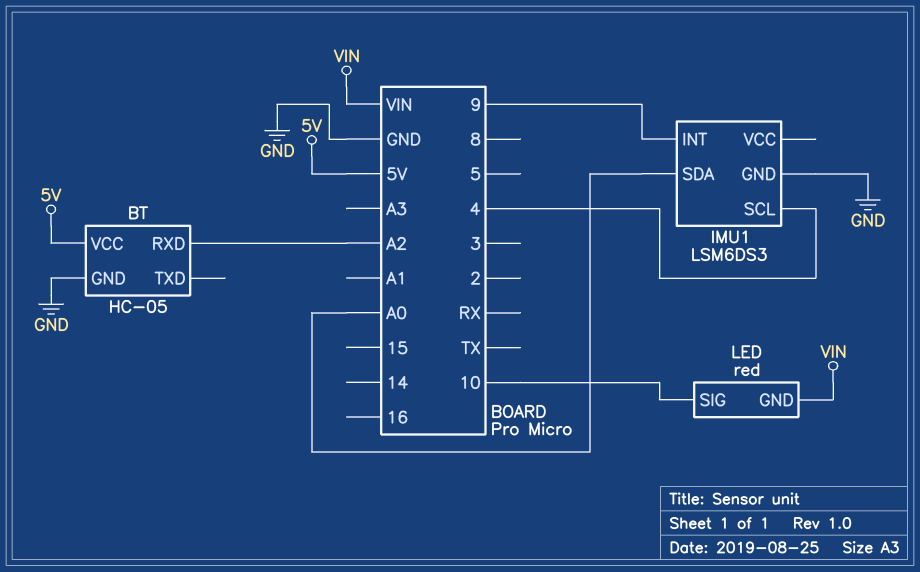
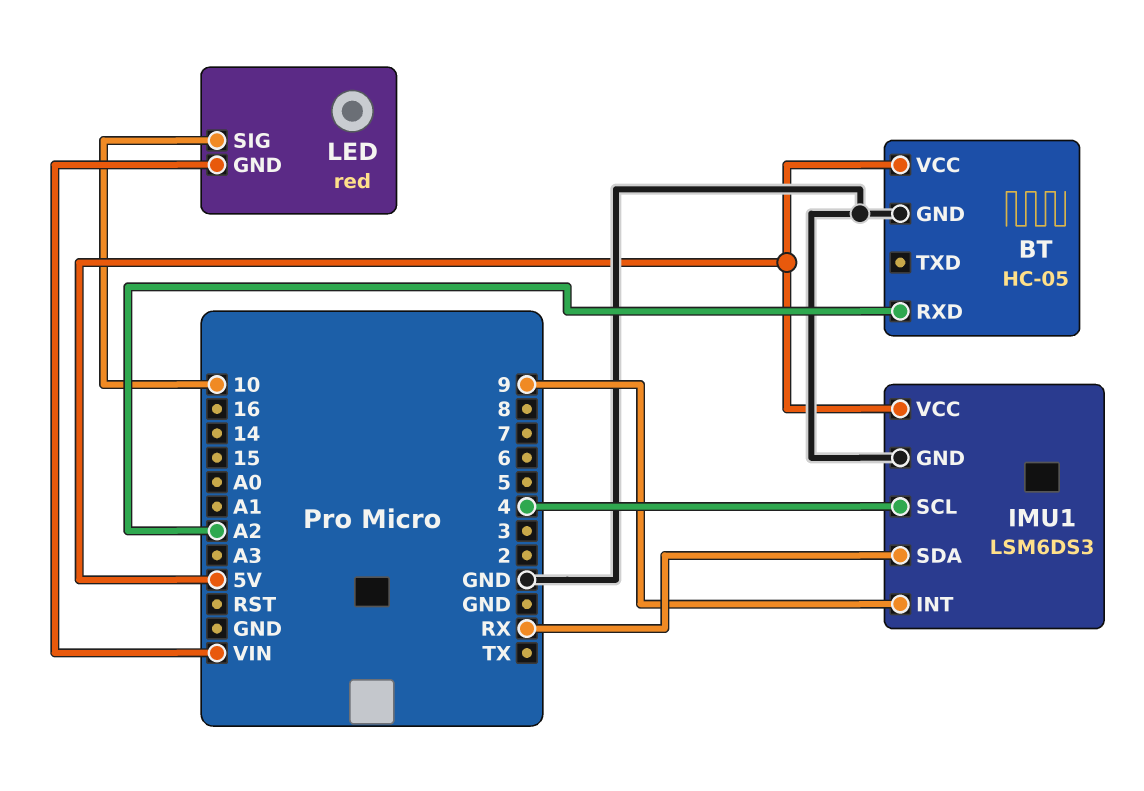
IMU1 pin SDA: A0 -> RX
IMU1 pin VCC: none -> 5V

